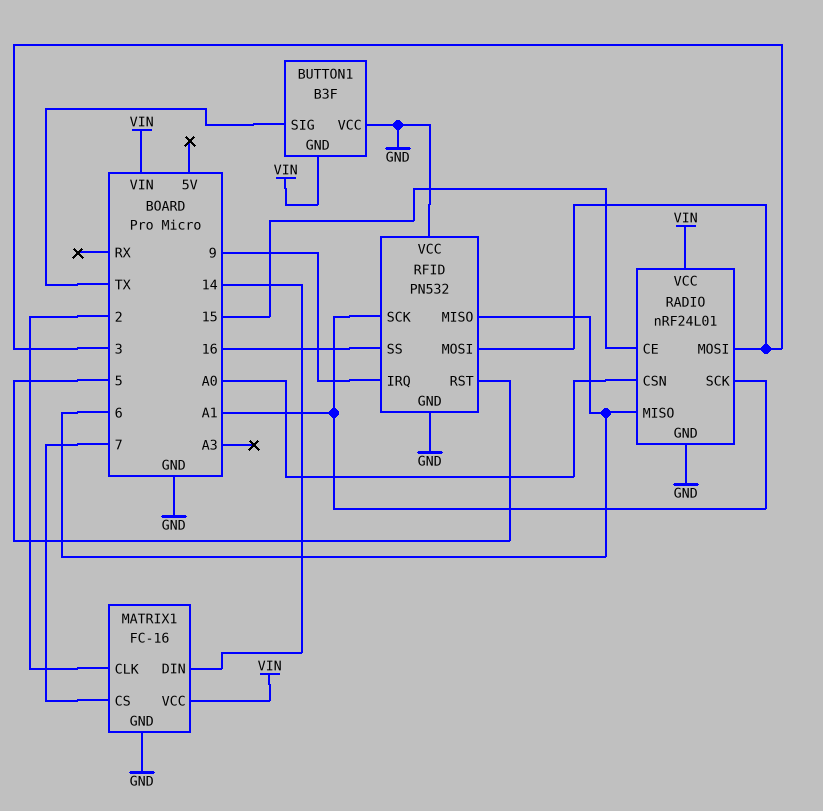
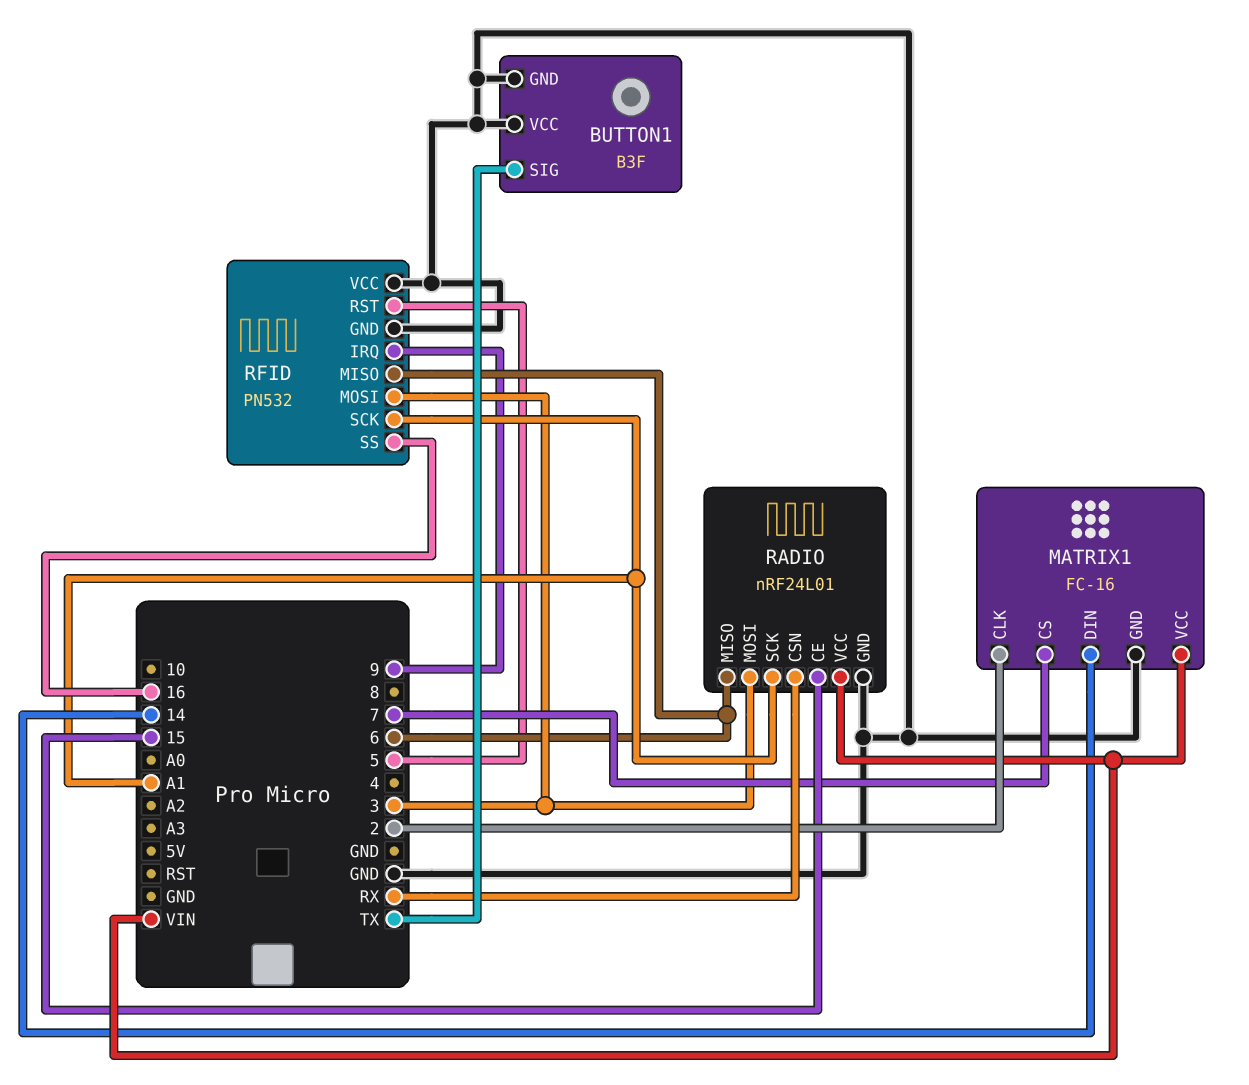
BUTTON1 pin GND: VIN -> GND
RADIO pin CSN: A0 -> RX

